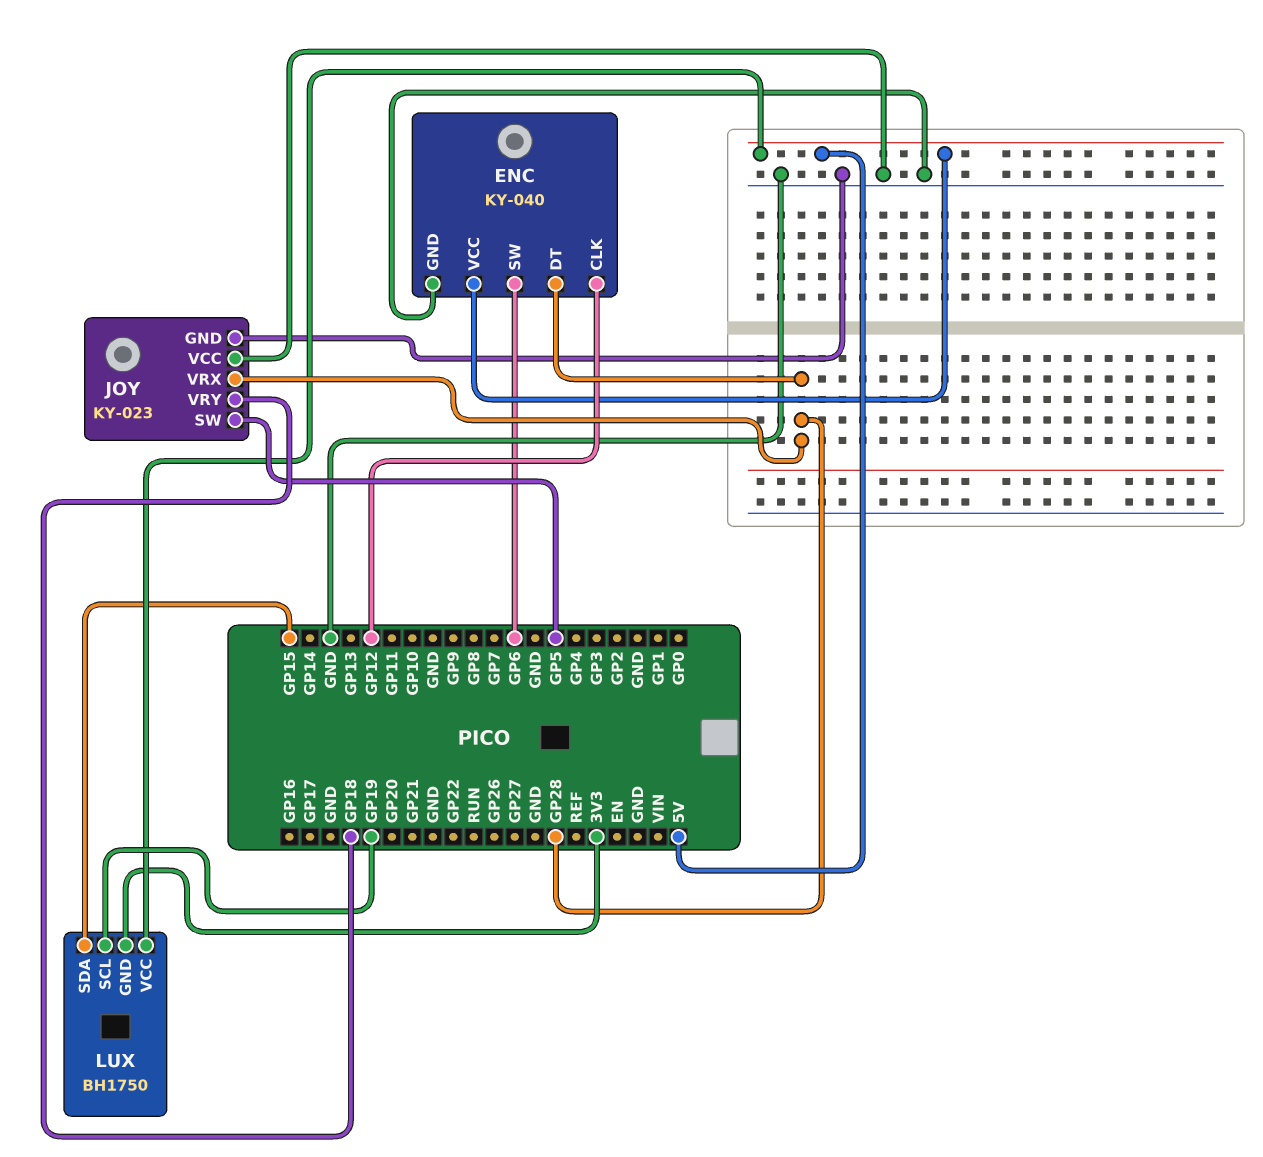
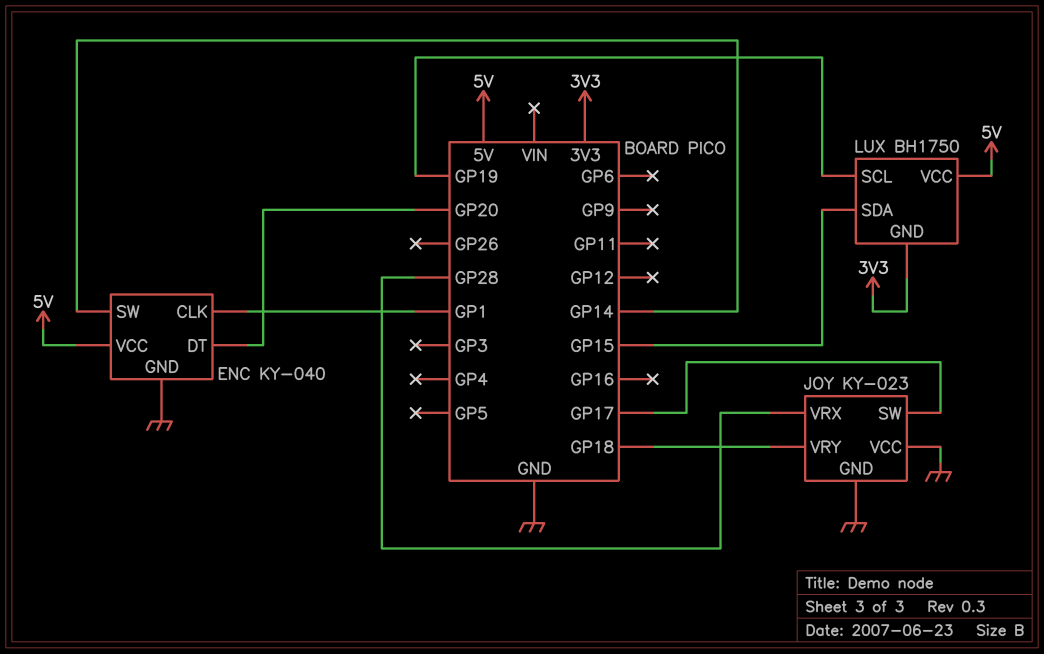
ENC pin CLK: GP12 -> GP1
ENC pin DT: GP28 -> GP20
ENC pin SW: GP6 -> GP14
JOY pin SW: GP5 -> GP17

